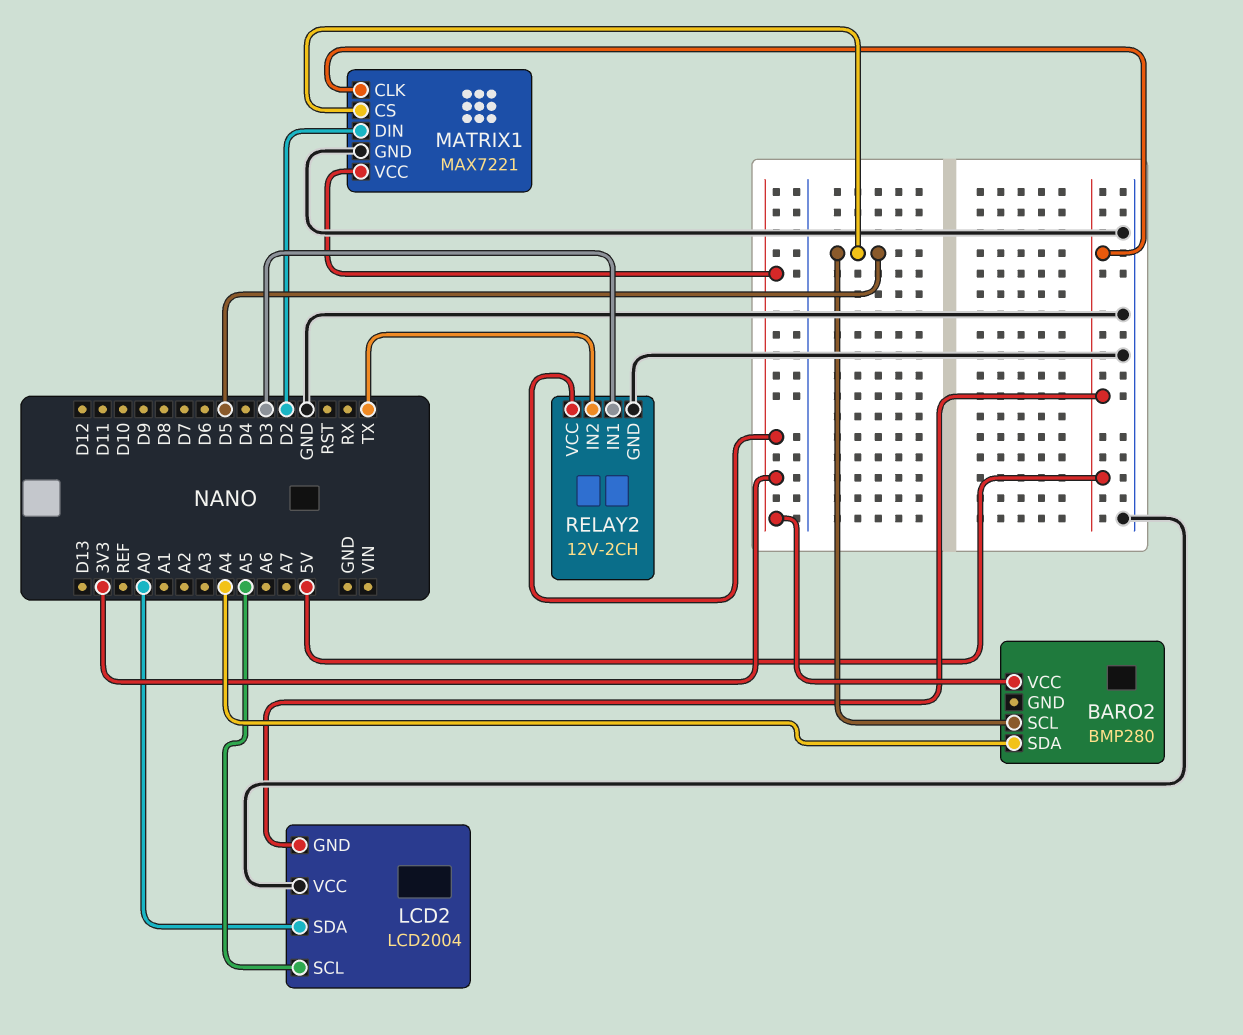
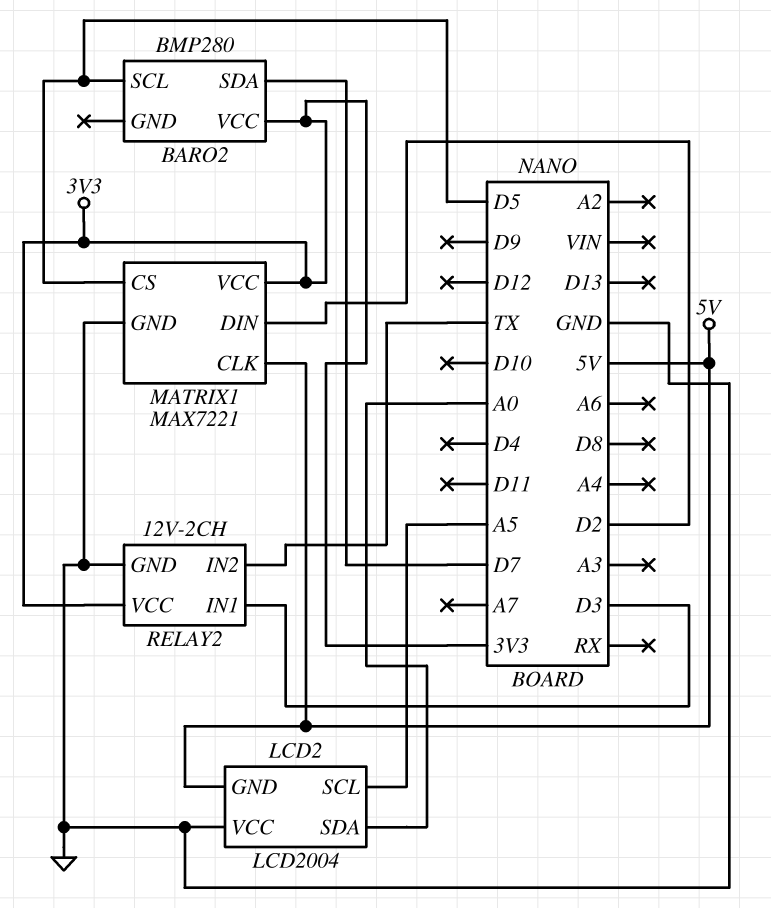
BARO2 pin SDA: A4 -> D7

